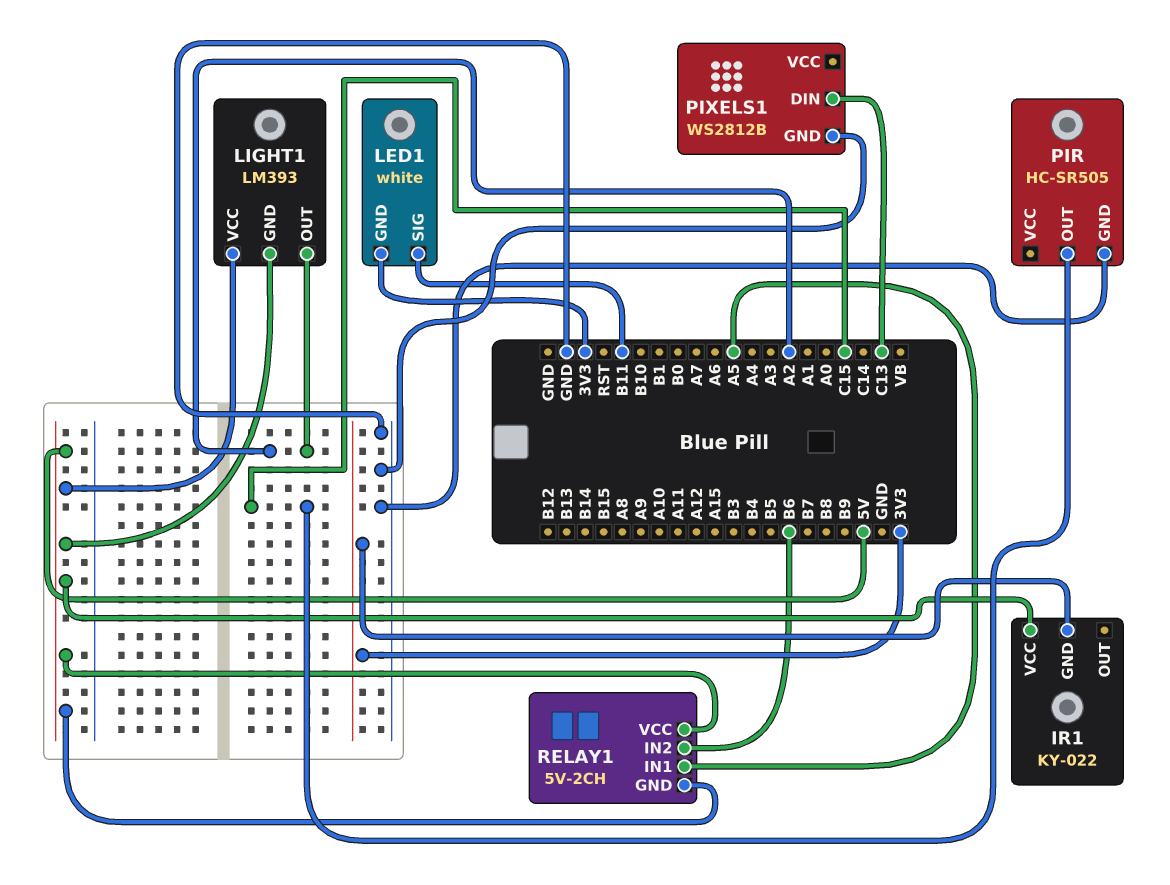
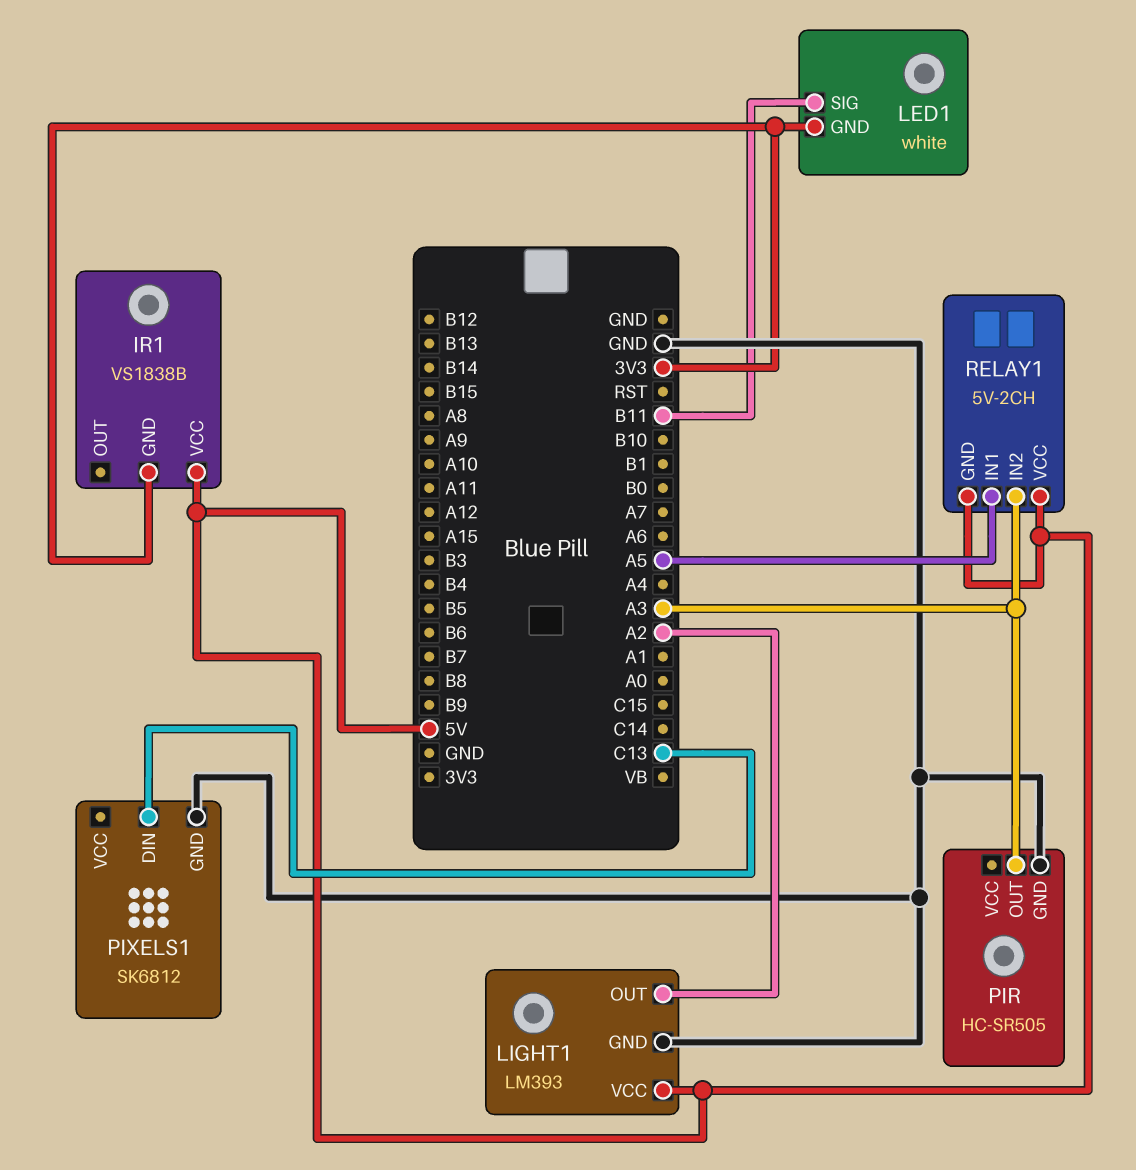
IR1: KY-022 -> VS1838B
LIGHT1 pin GND: 5V -> GND
PIR pin OUT: C15 -> A3
PIXELS1: WS2812B -> SK6812
RELAY1 pin IN2: B6 -> A3

